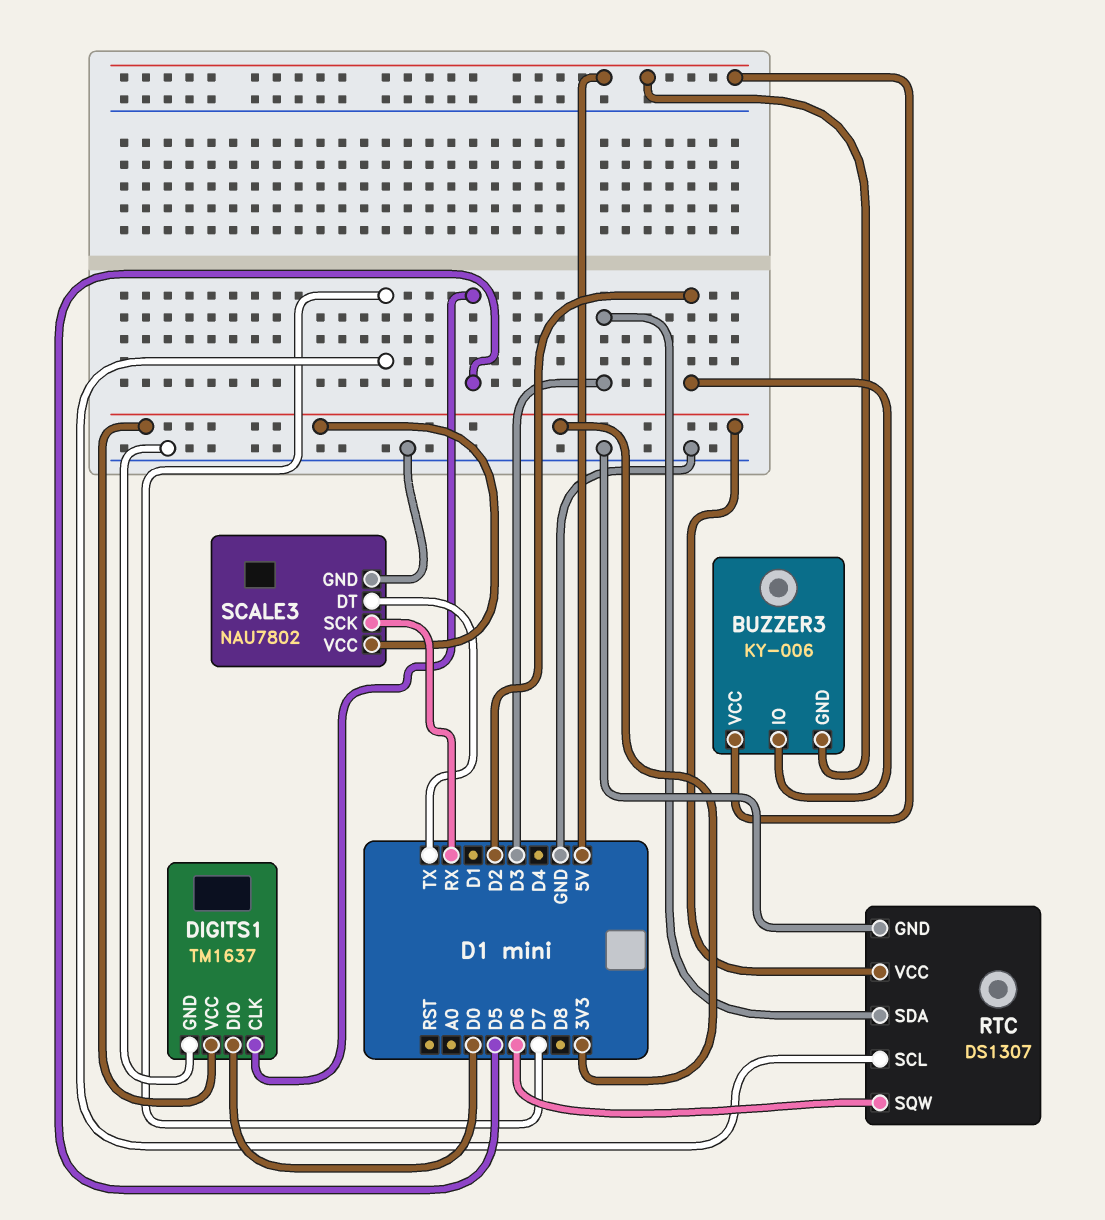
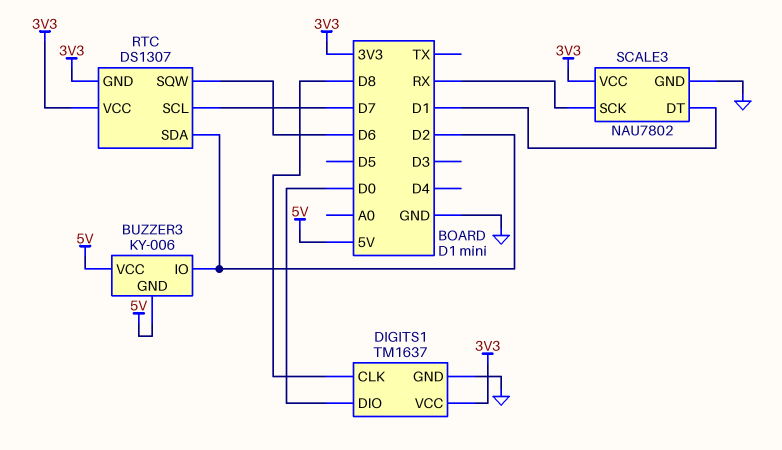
DIGITS1 pin CLK: D5 -> D8
RTC pin GND: GND -> 3V3
RTC pin SDA: D3 -> D2
SCALE3 pin DT: TX -> D1

